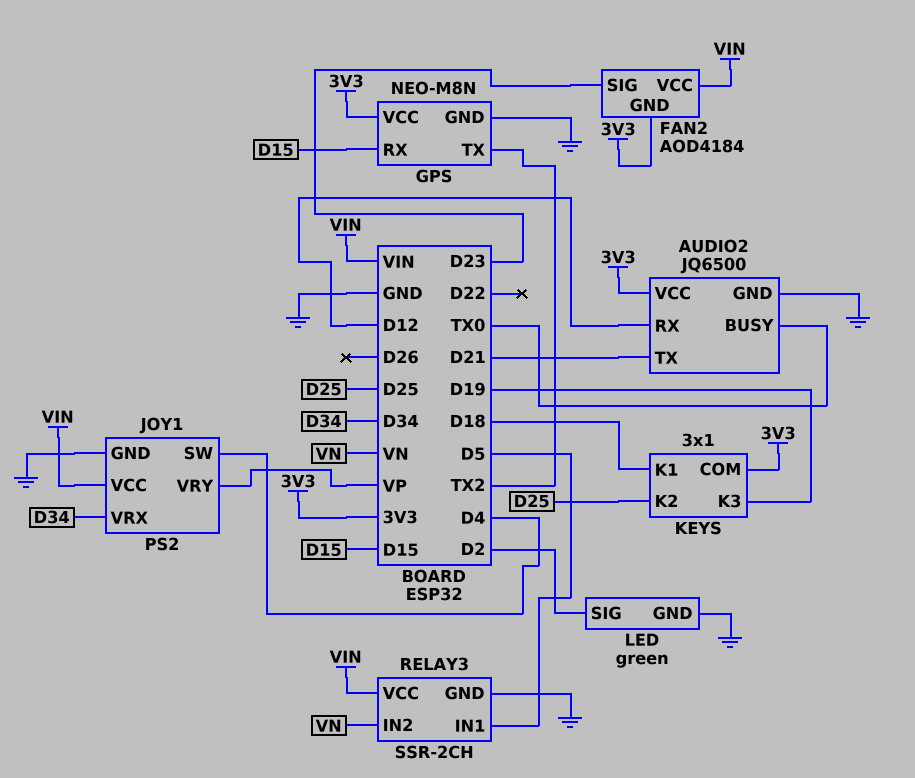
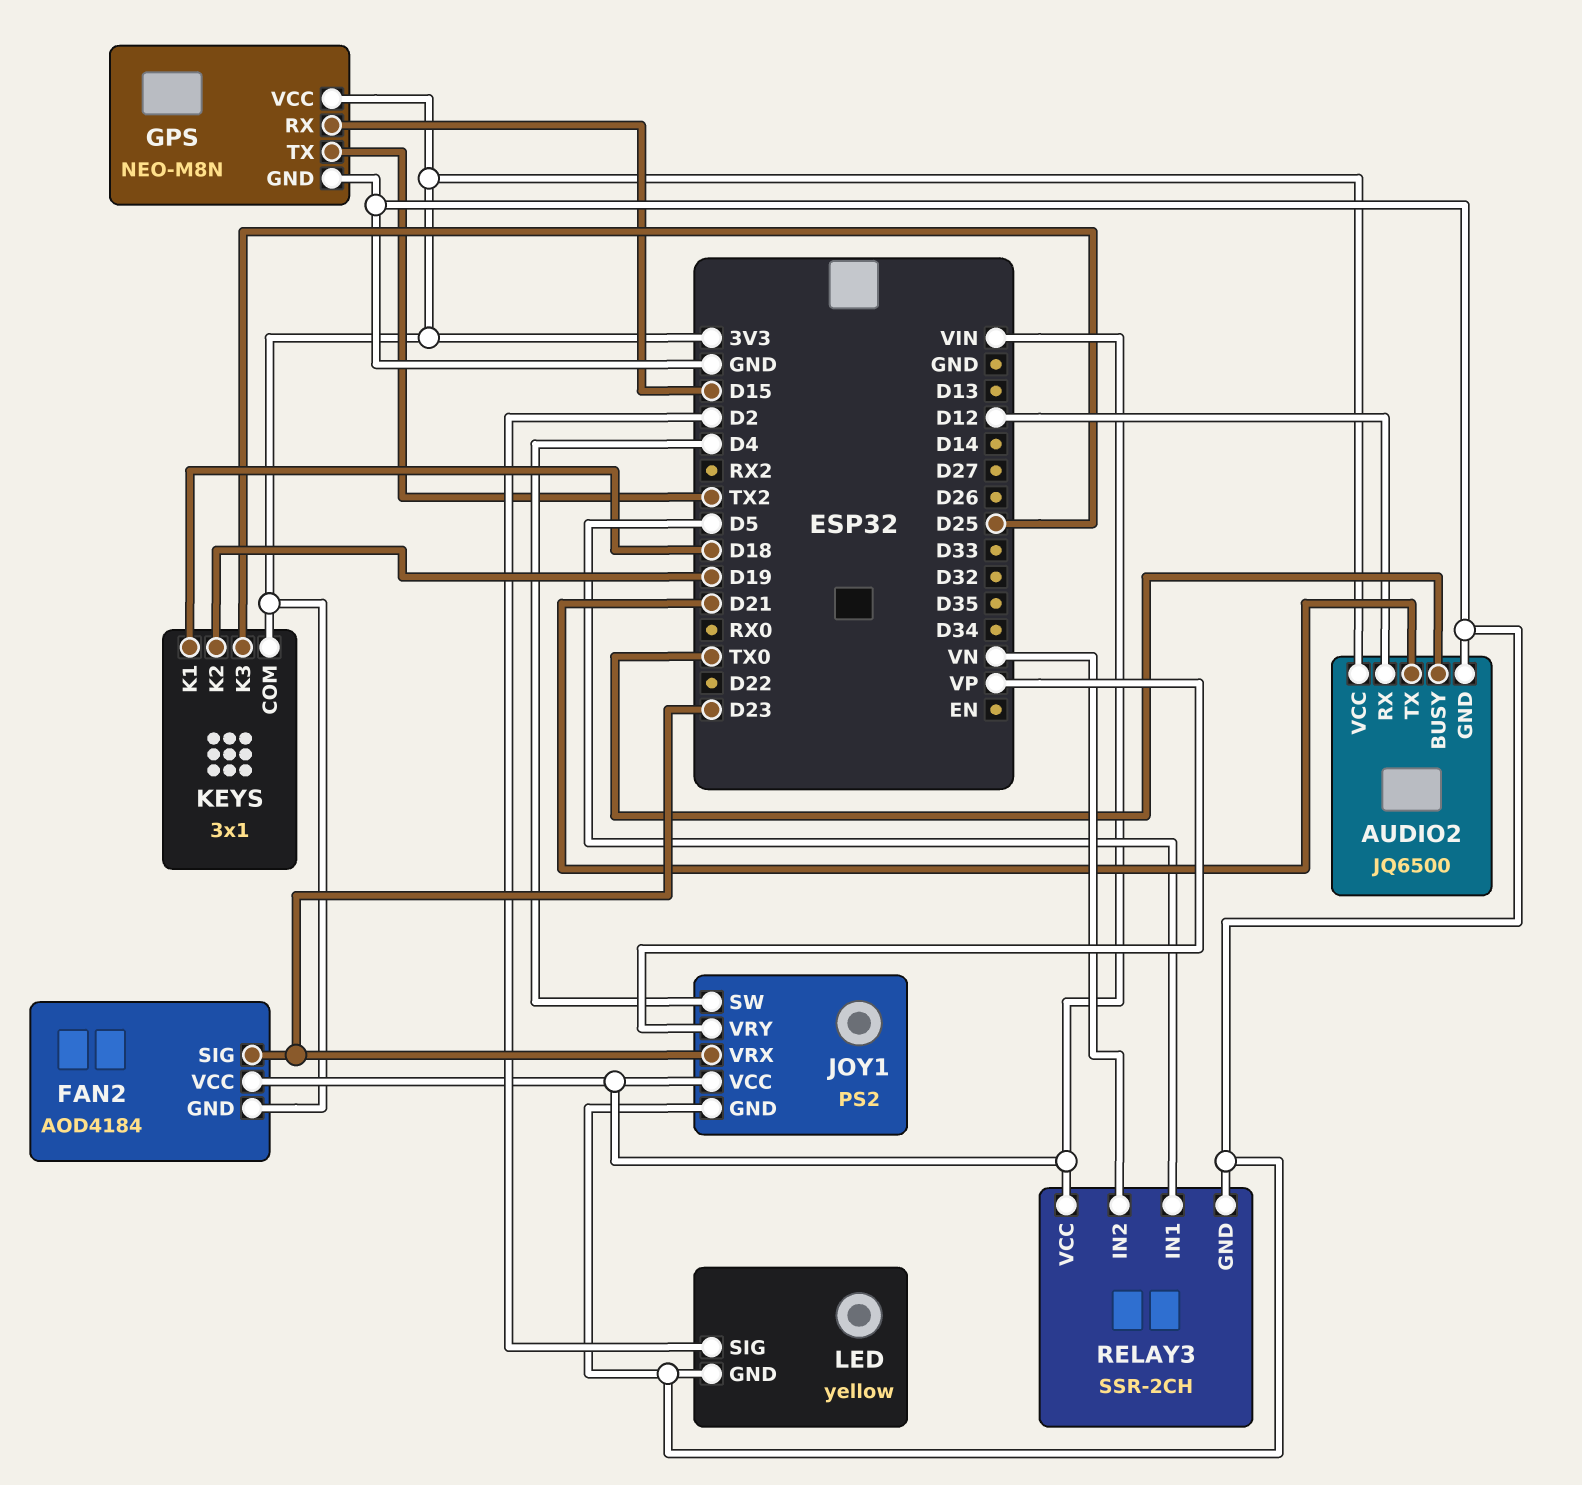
JOY1 pin VRX: D34 -> D23
KEYS pin K2: D25 -> D19
KEYS pin K3: D19 -> D25
LED: green -> yellow

